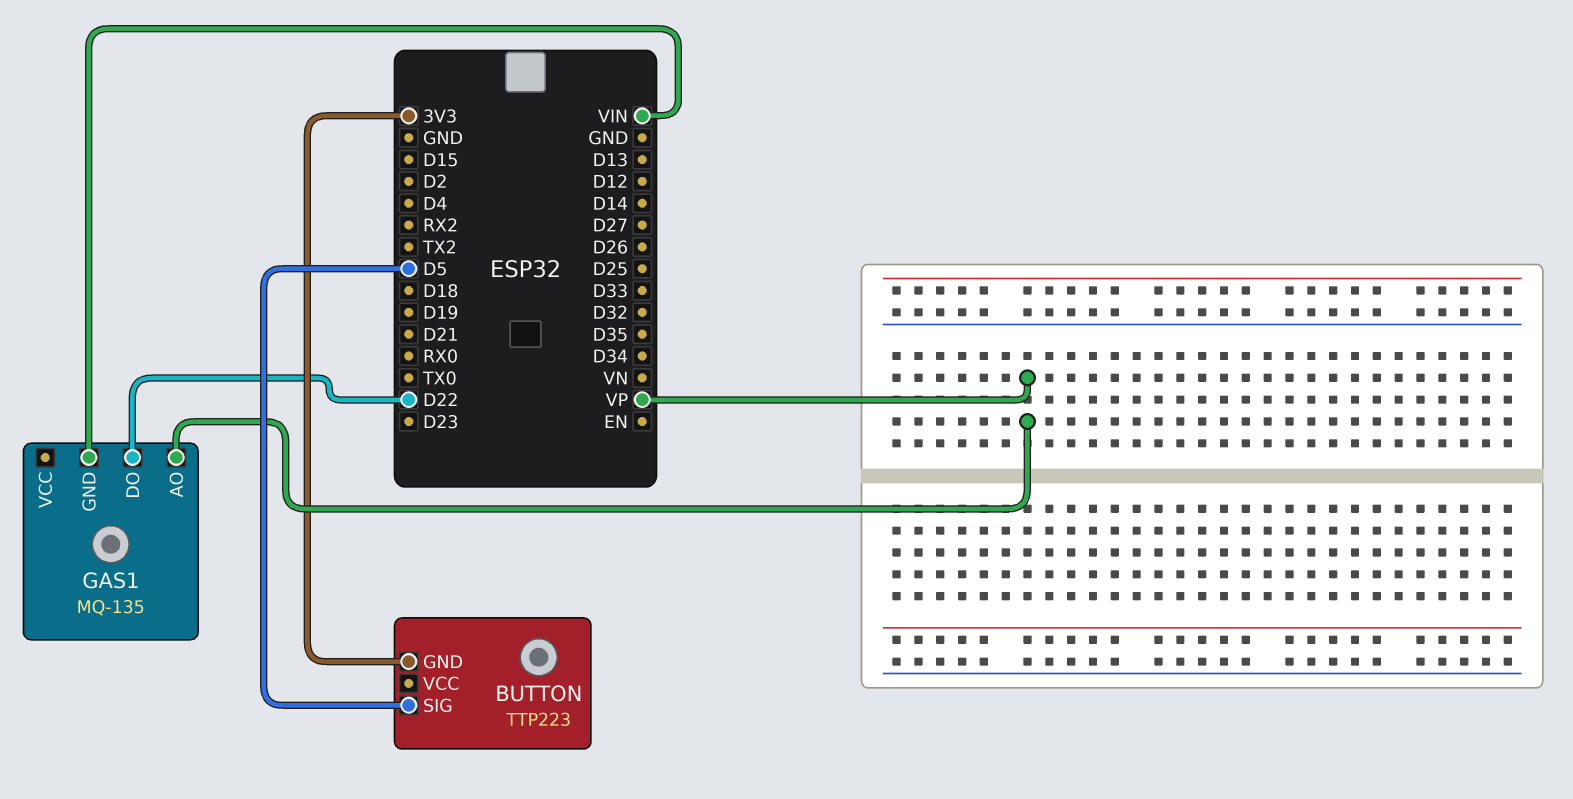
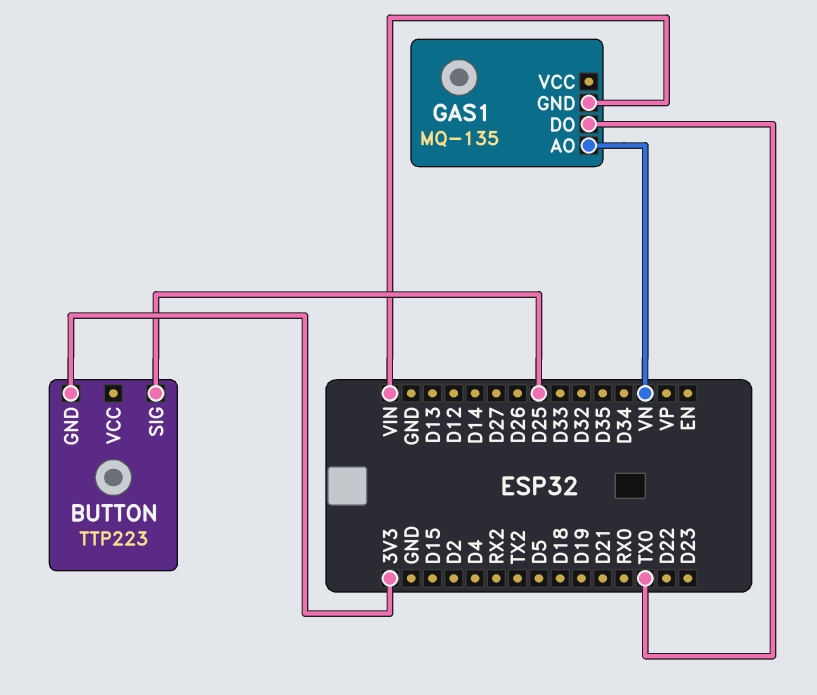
BUTTON pin SIG: D5 -> D25
GAS1 pin AO: VP -> VN
GAS1 pin DO: D22 -> TX0

